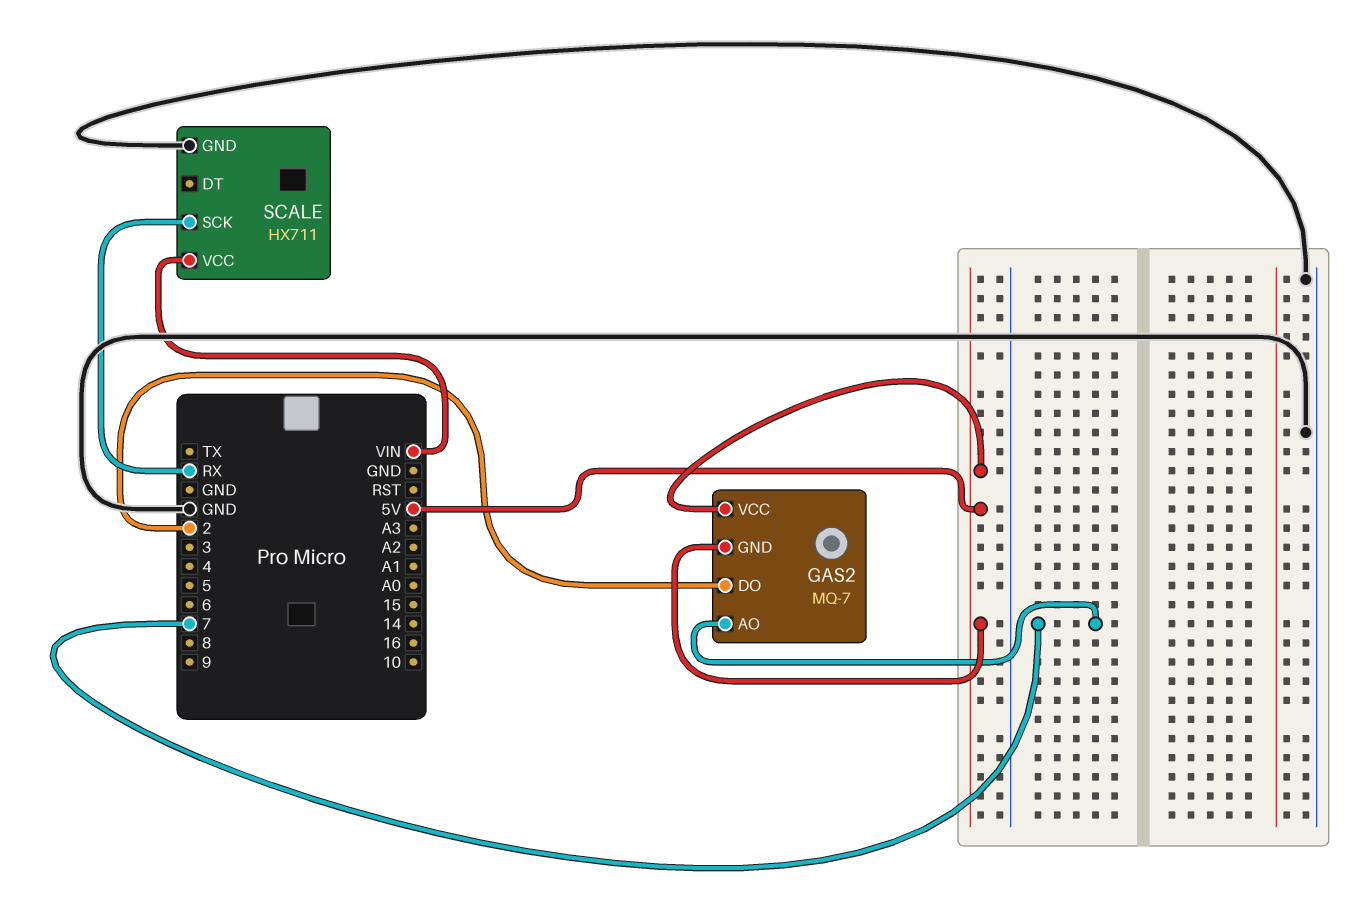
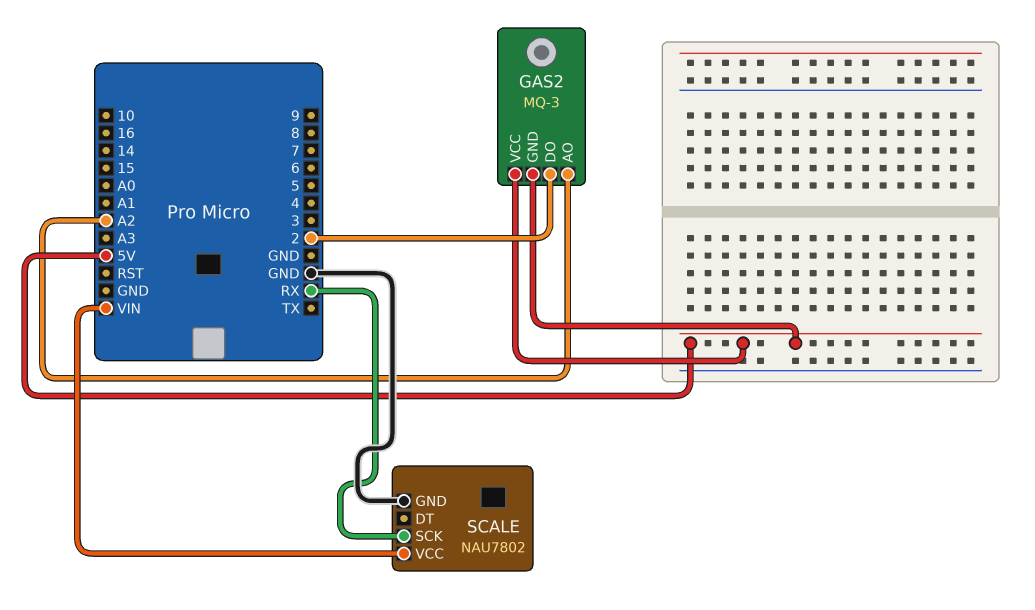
GAS2: MQ-7 -> MQ-3
GAS2 pin AO: 7 -> A2
SCALE: HX711 -> NAU7802

